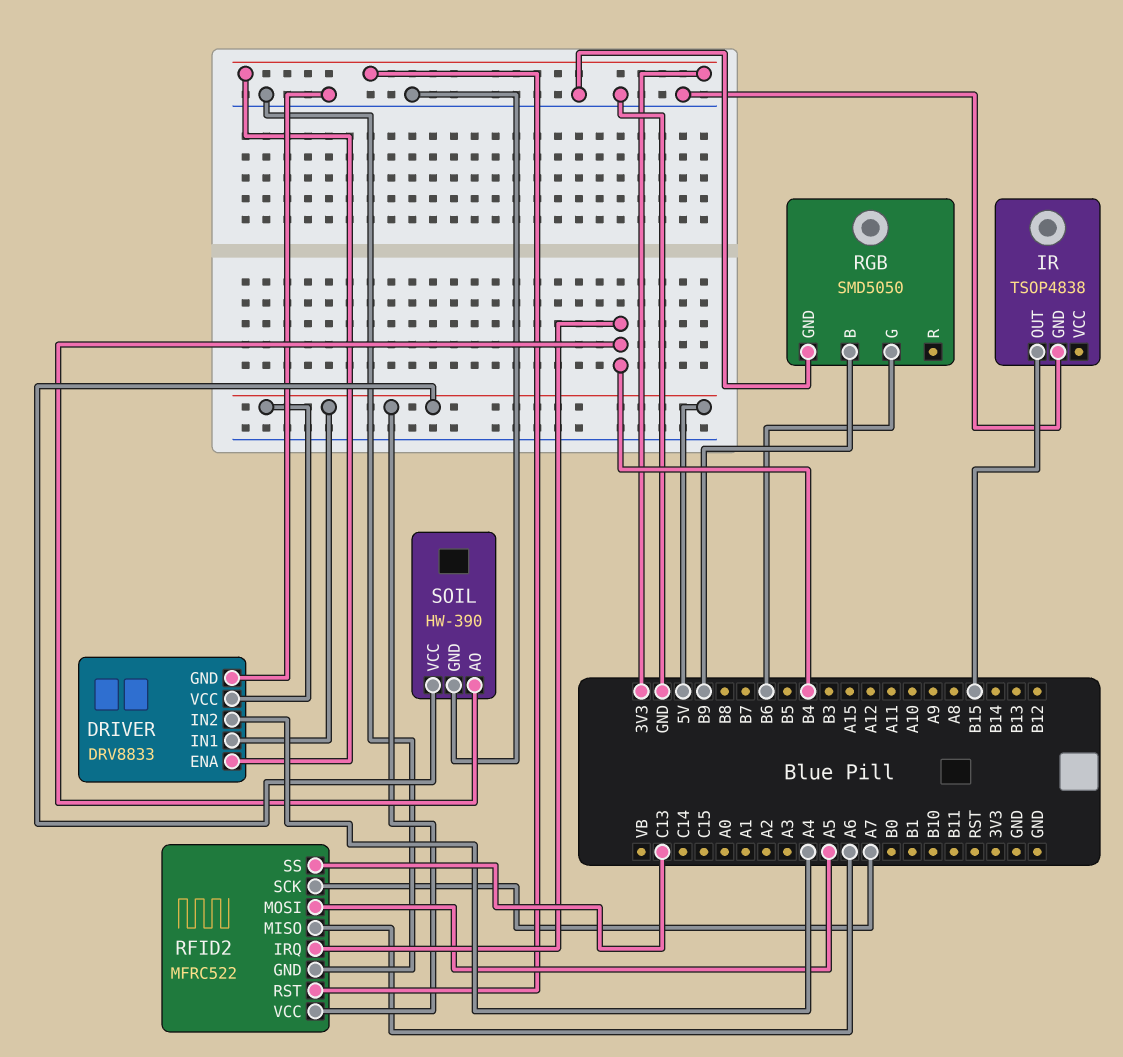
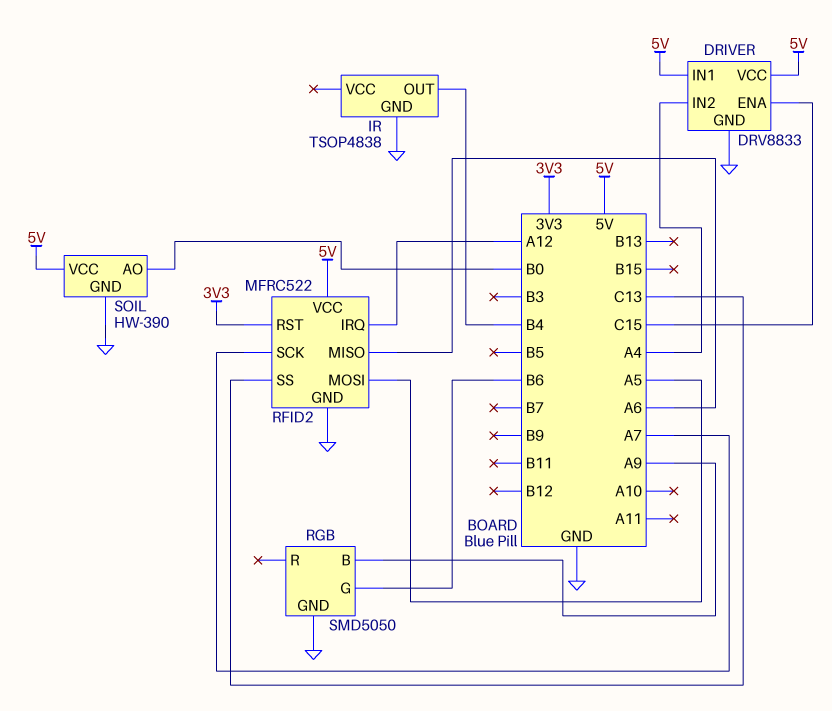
DRIVER pin ENA: 3V3 -> C15
IR pin OUT: B15 -> B4
RFID2 pin IRQ: B4 -> A12
RGB pin B: B9 -> A9
SOIL pin AO: B4 -> B0

